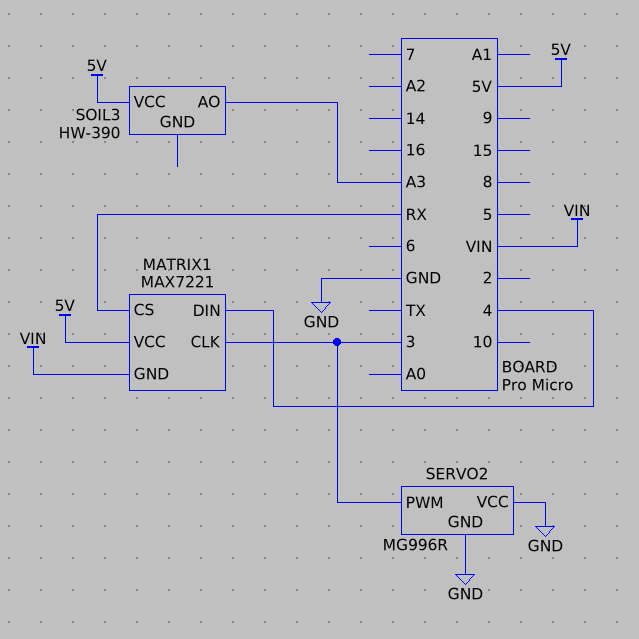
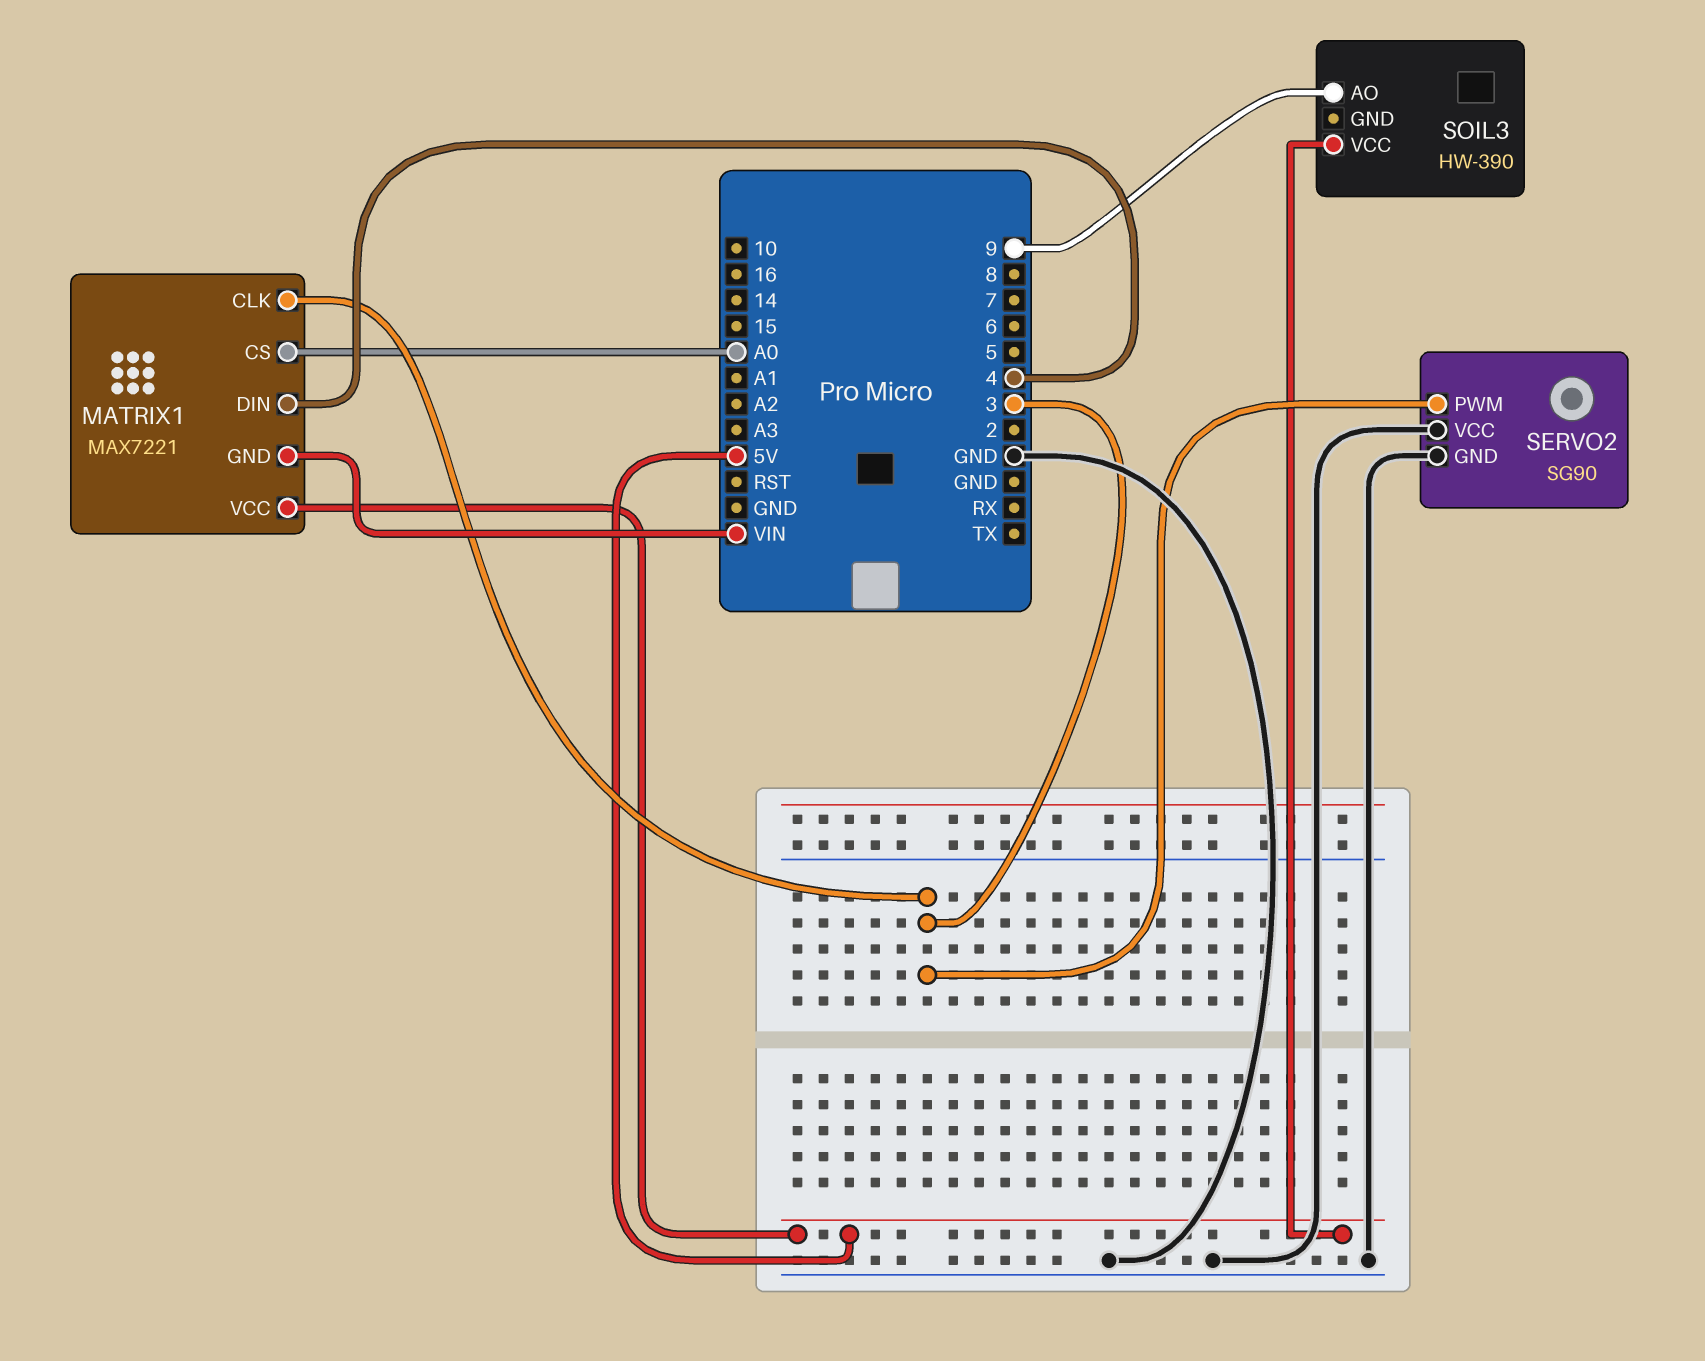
MATRIX1 pin CS: RX -> A0
SERVO2: MG996R -> SG90
SOIL3 pin AO: A3 -> 9

